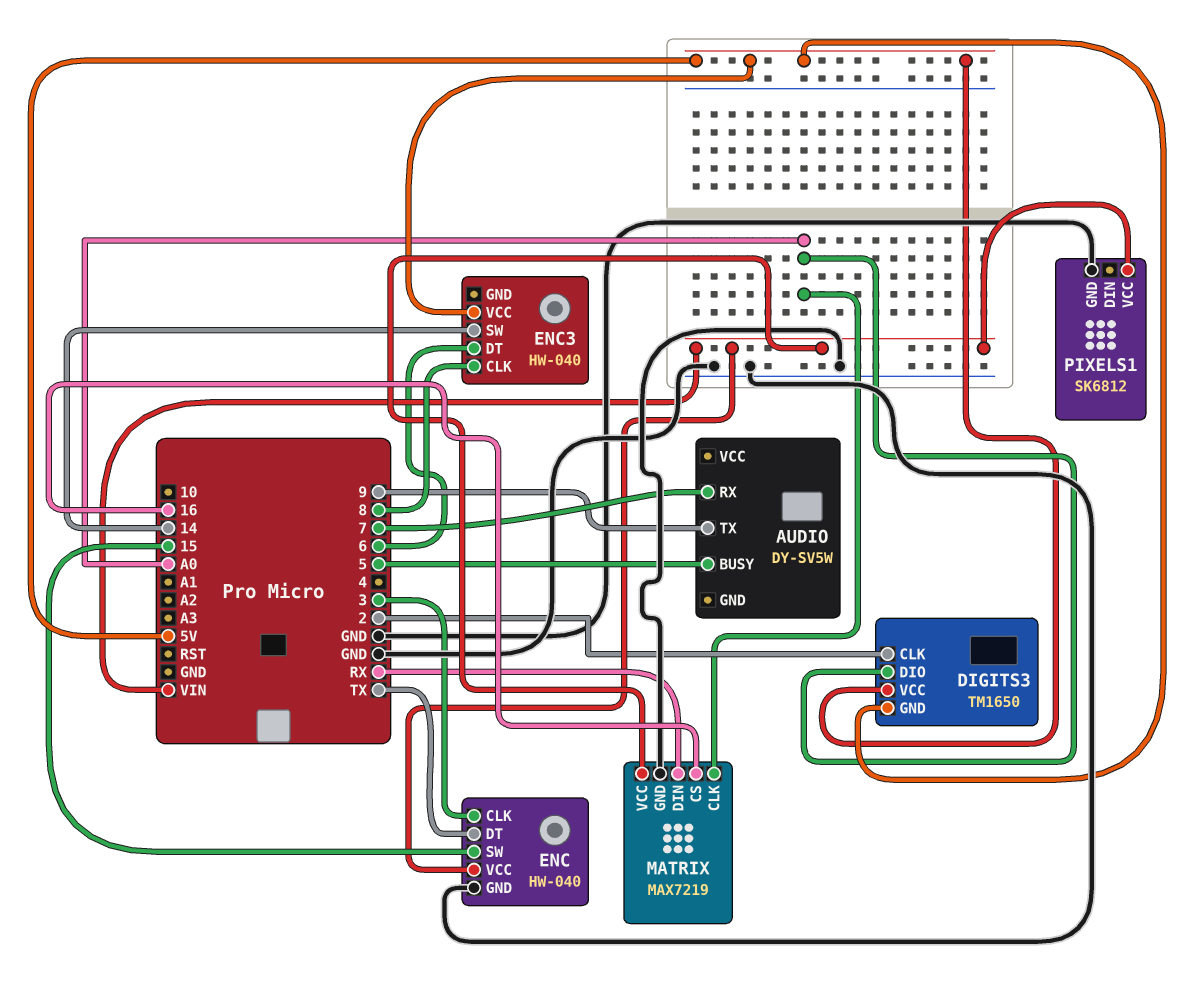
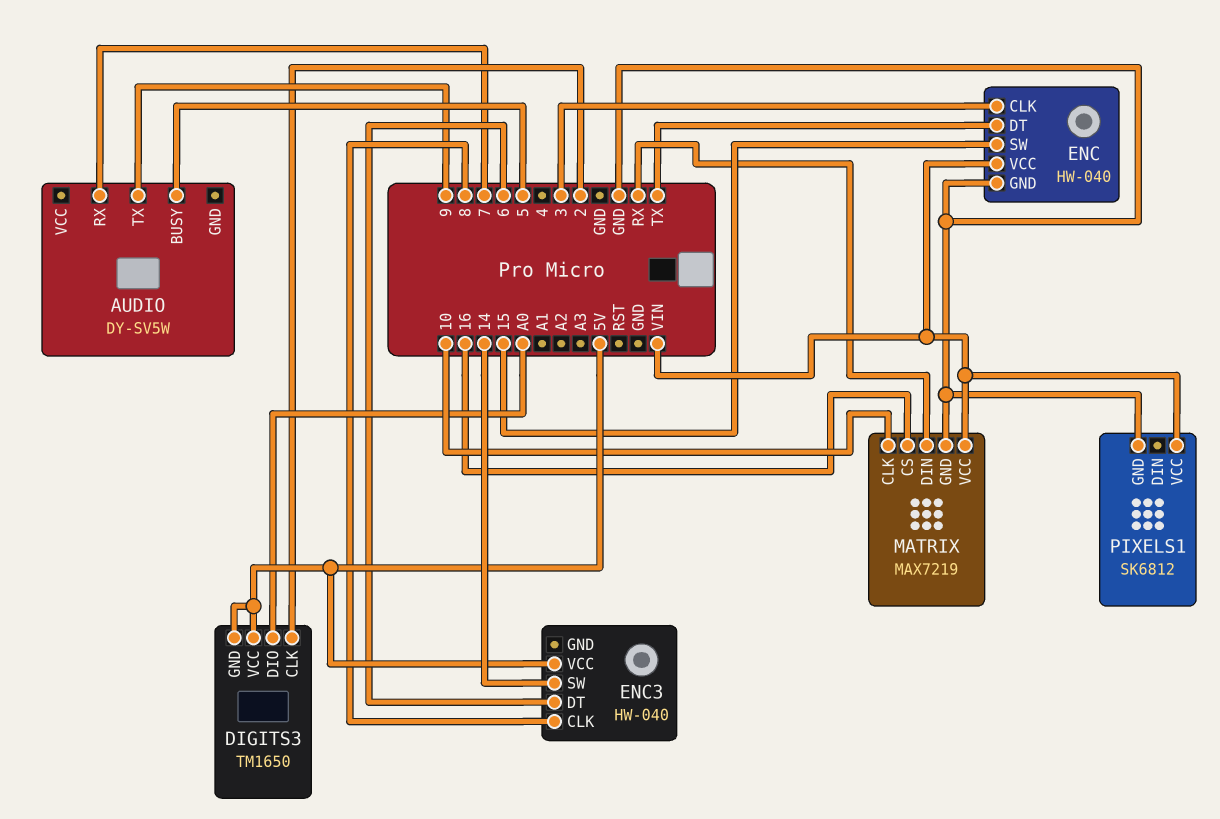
MATRIX pin CLK: A0 -> 10

